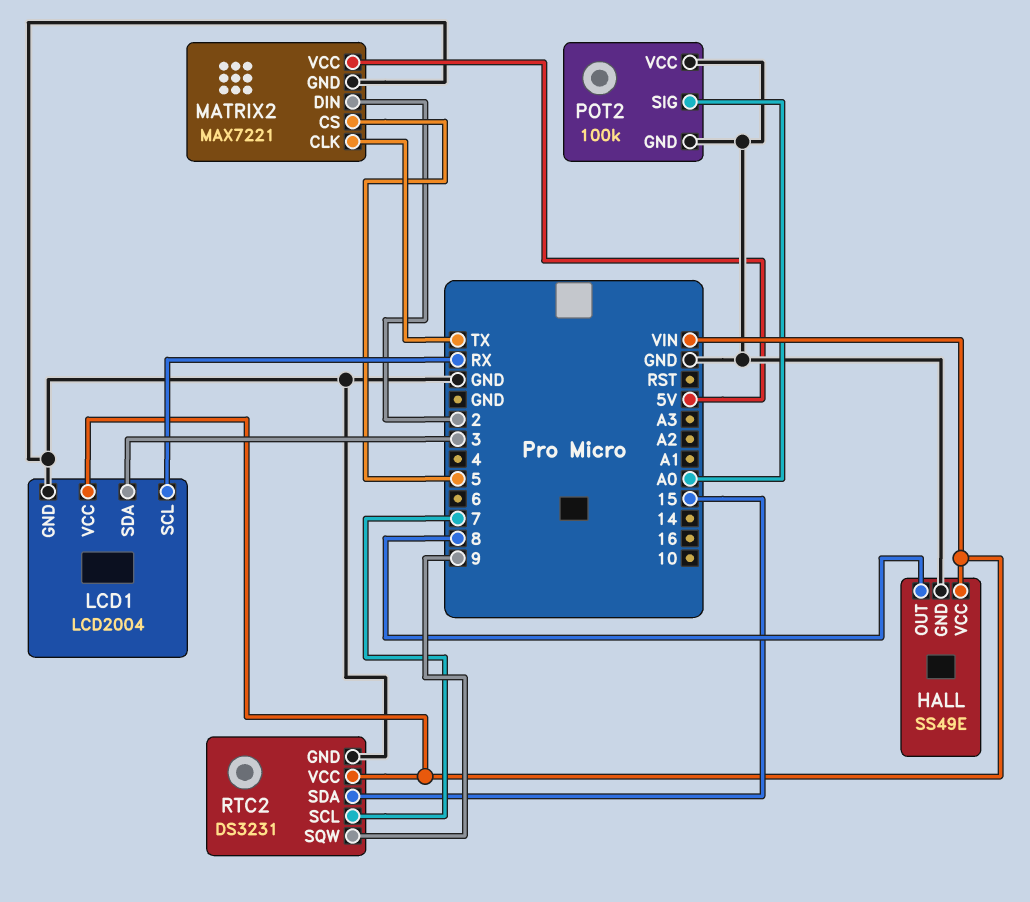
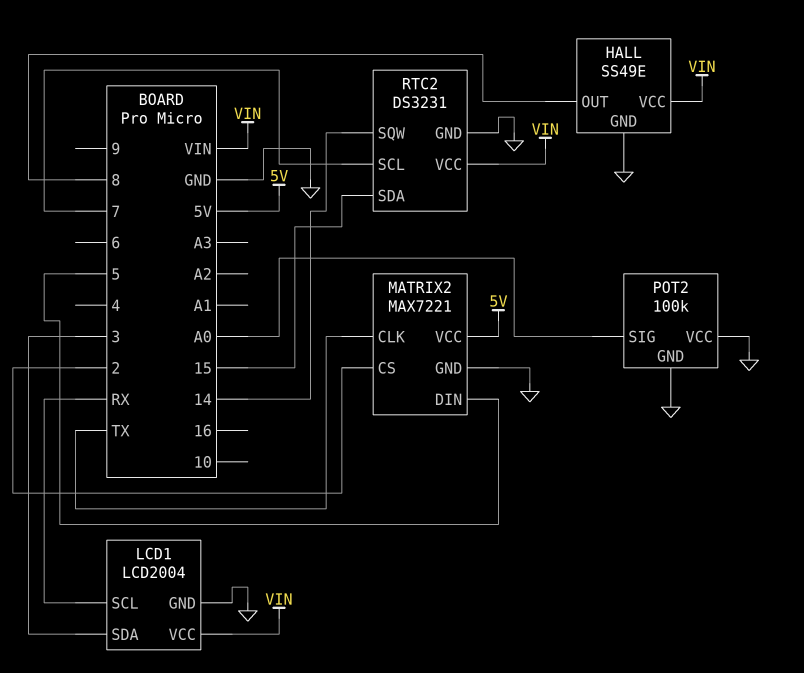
MATRIX2 pin CS: 5 -> 2
MATRIX2 pin DIN: 2 -> 5
RTC2 pin SQW: 9 -> 14

